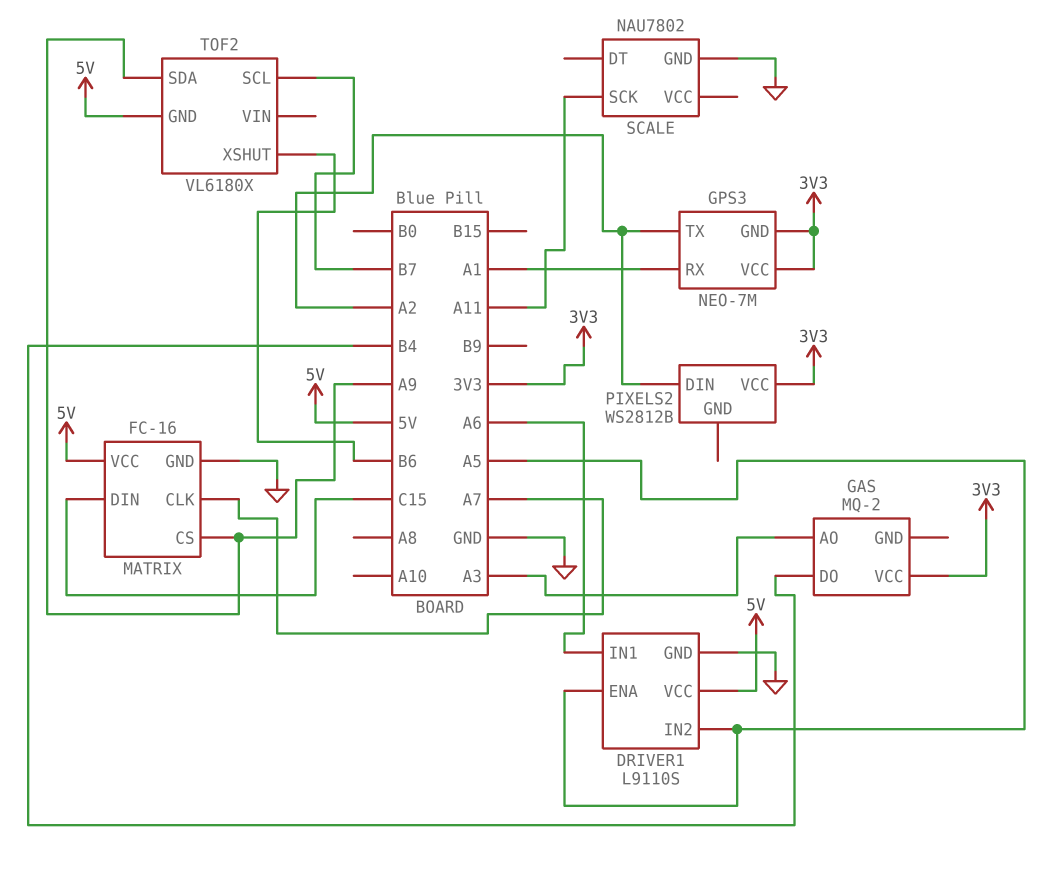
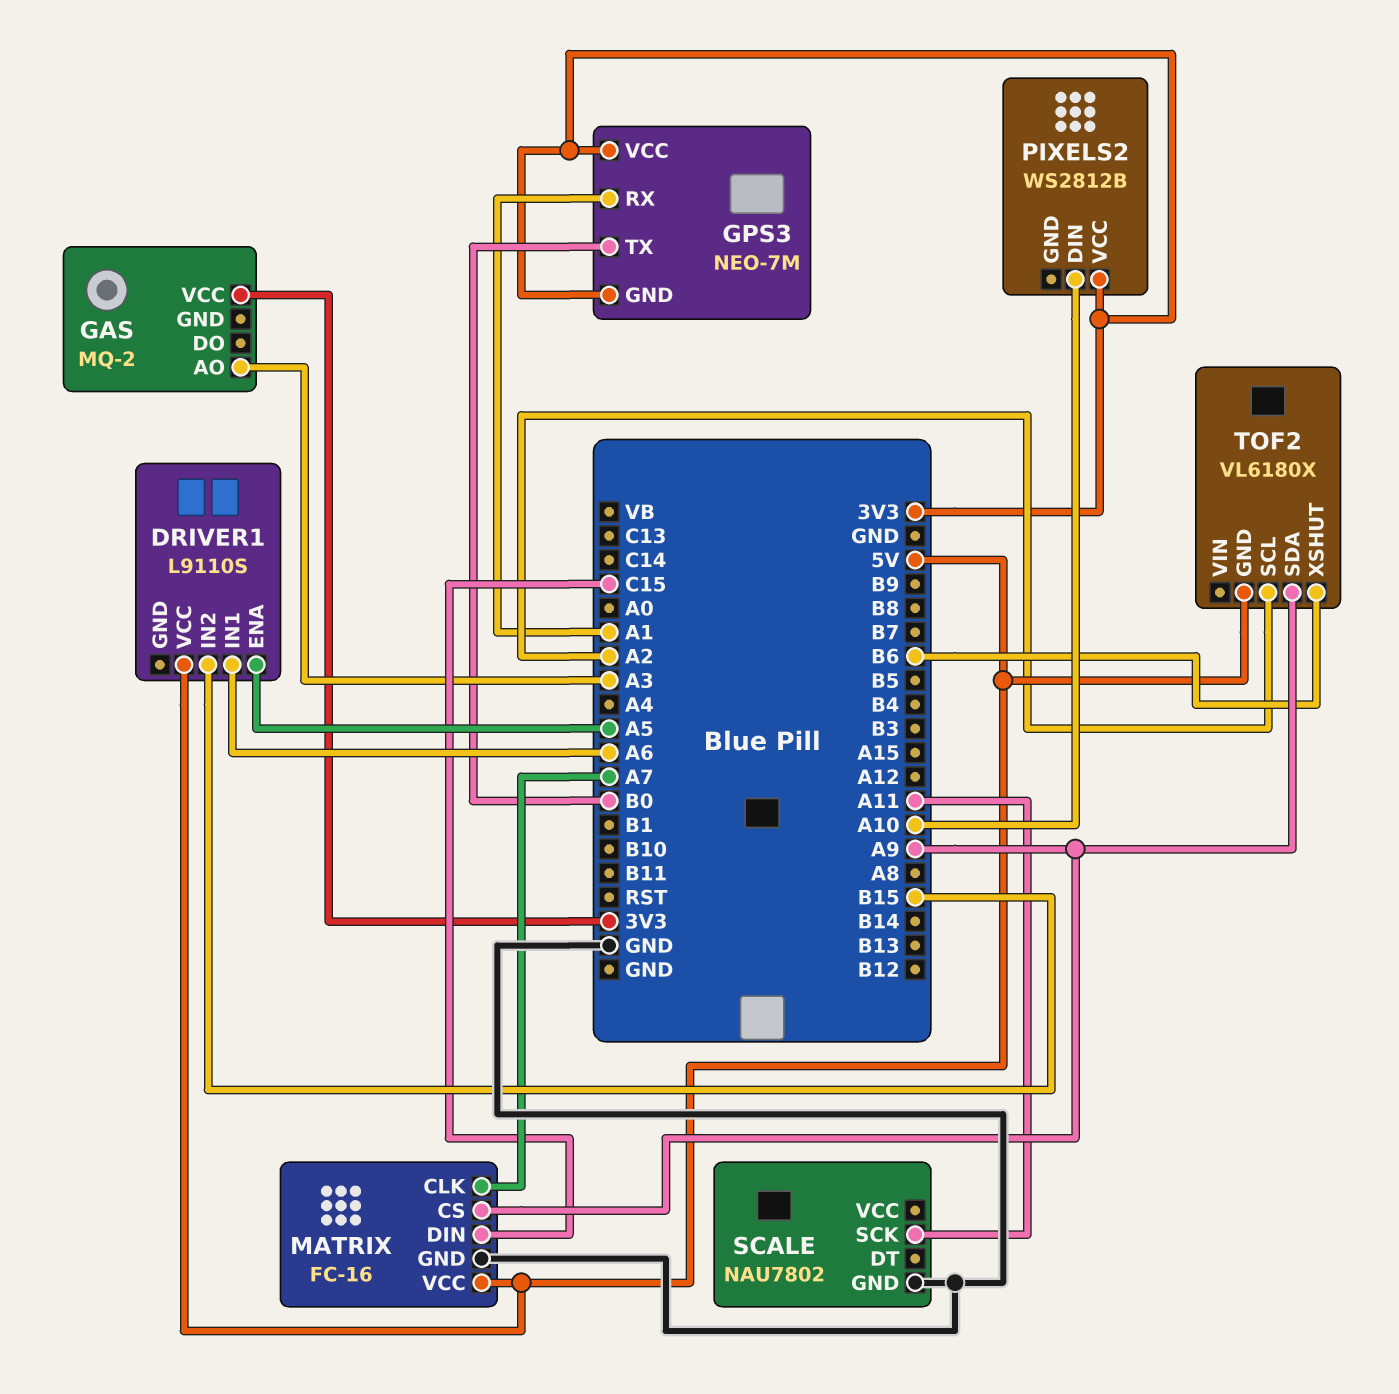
DRIVER1 pin GND: GND -> none
DRIVER1 pin IN2: A5 -> B15
GAS pin DO: B4 -> none
GPS3 pin TX: A2 -> B0
PIXELS2 pin DIN: A2 -> A10
TOF2 pin SCL: B7 -> A2

